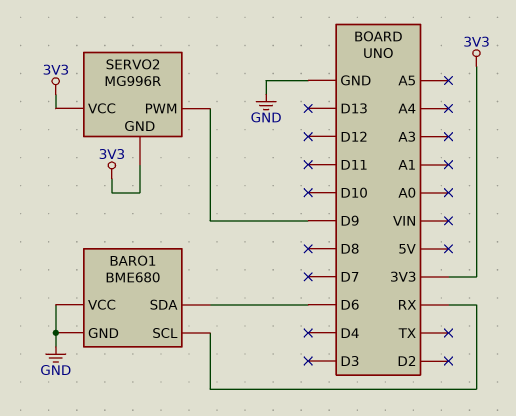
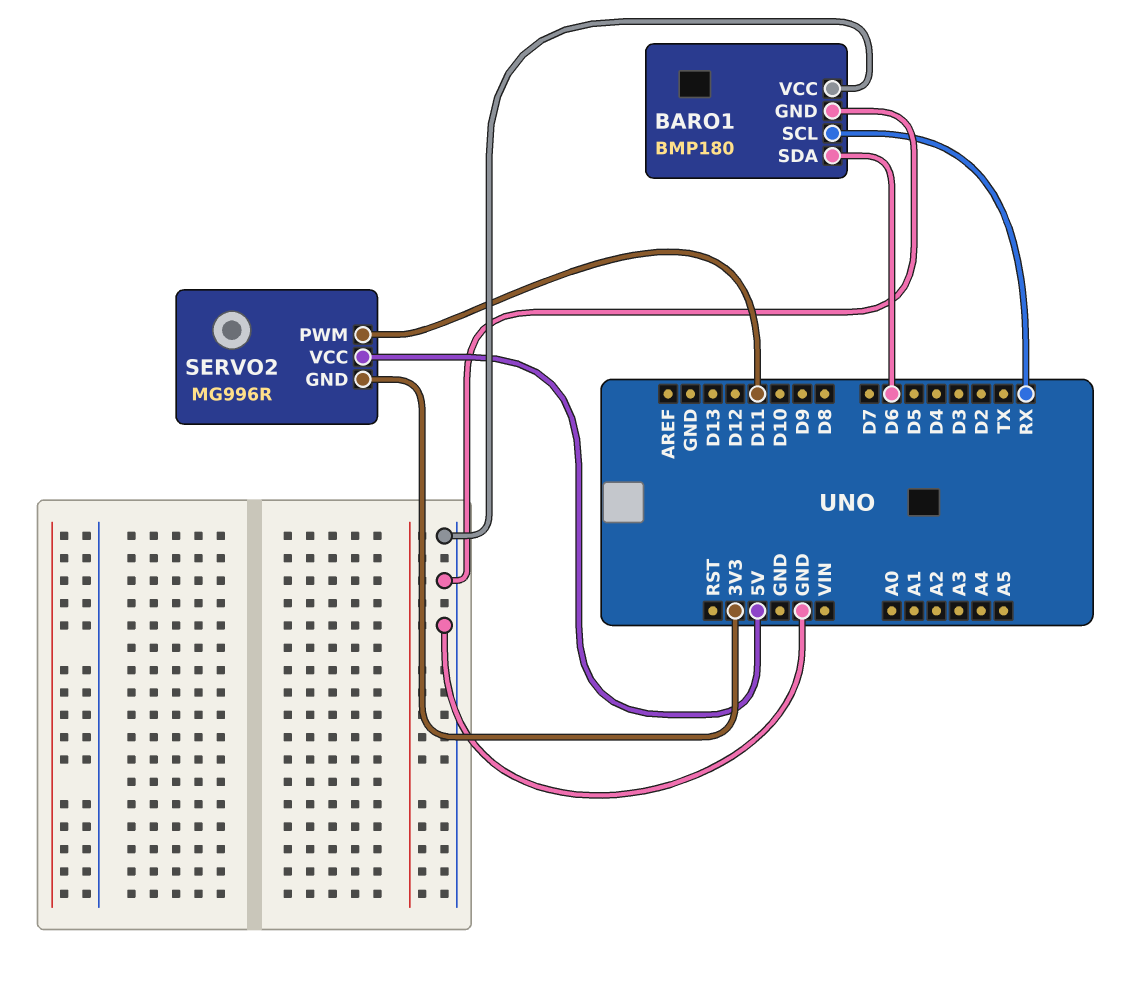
BARO1: BME680 -> BMP180
SERVO2 pin PWM: D9 -> D11
SERVO2 pin VCC: 3V3 -> 5V

